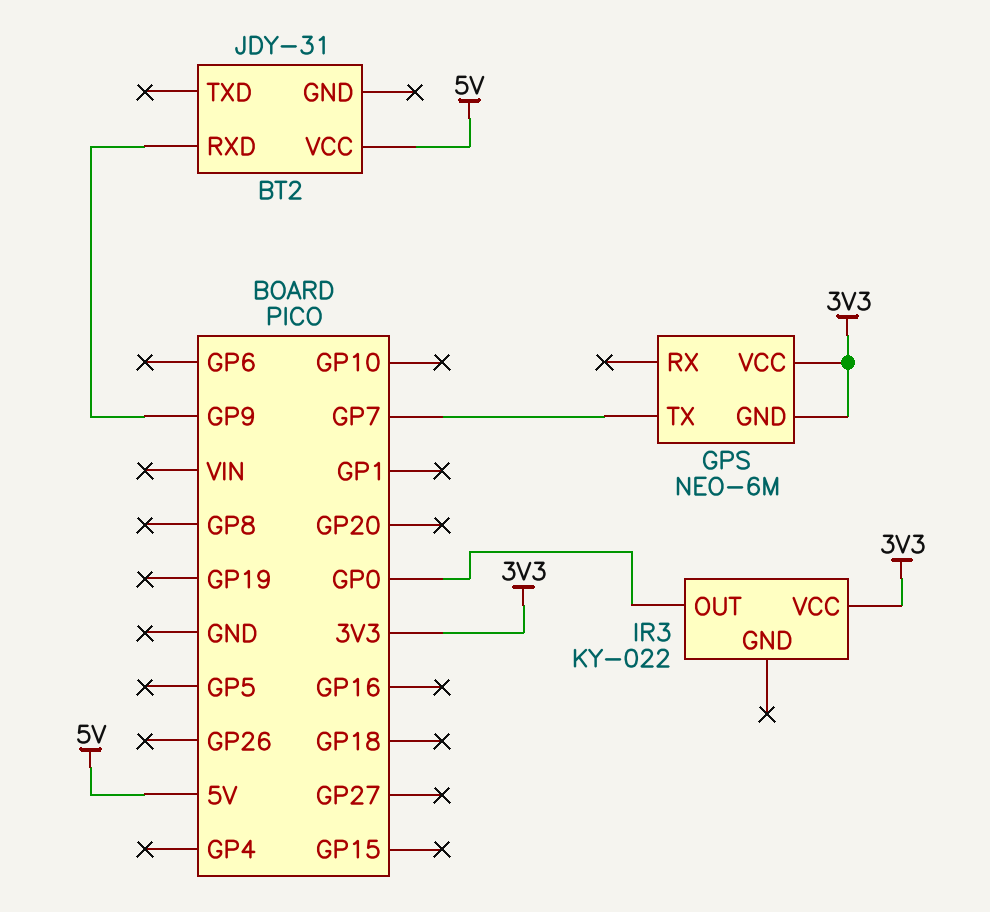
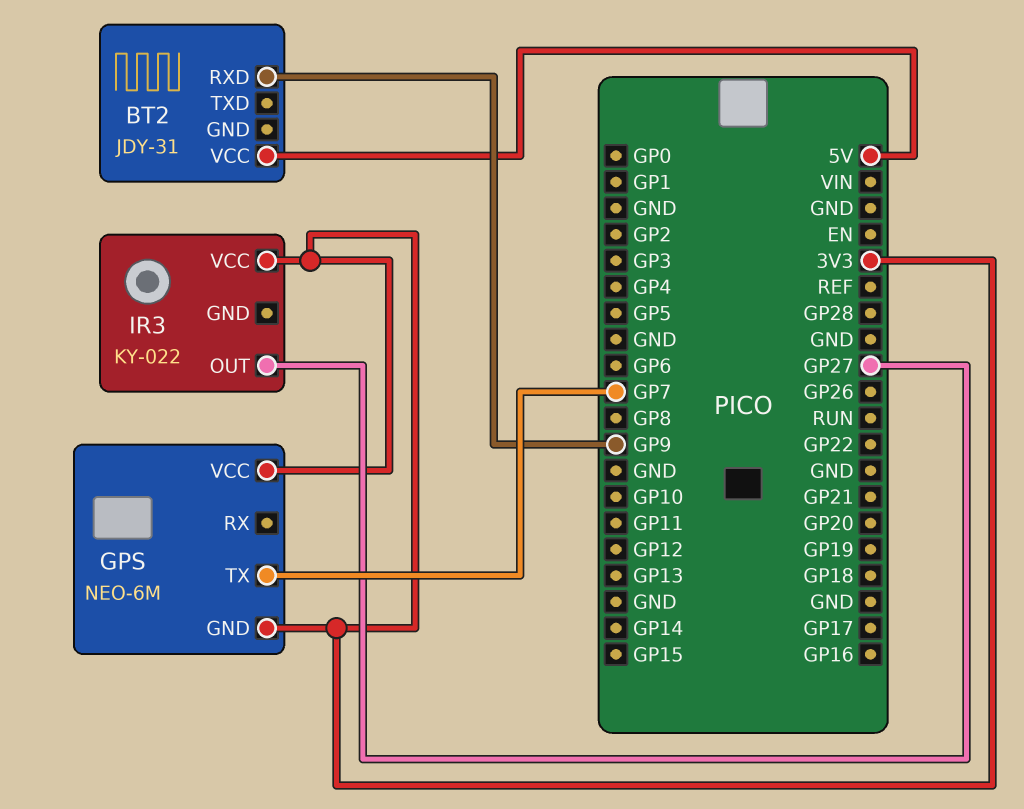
IR3 pin OUT: GP0 -> GP27

